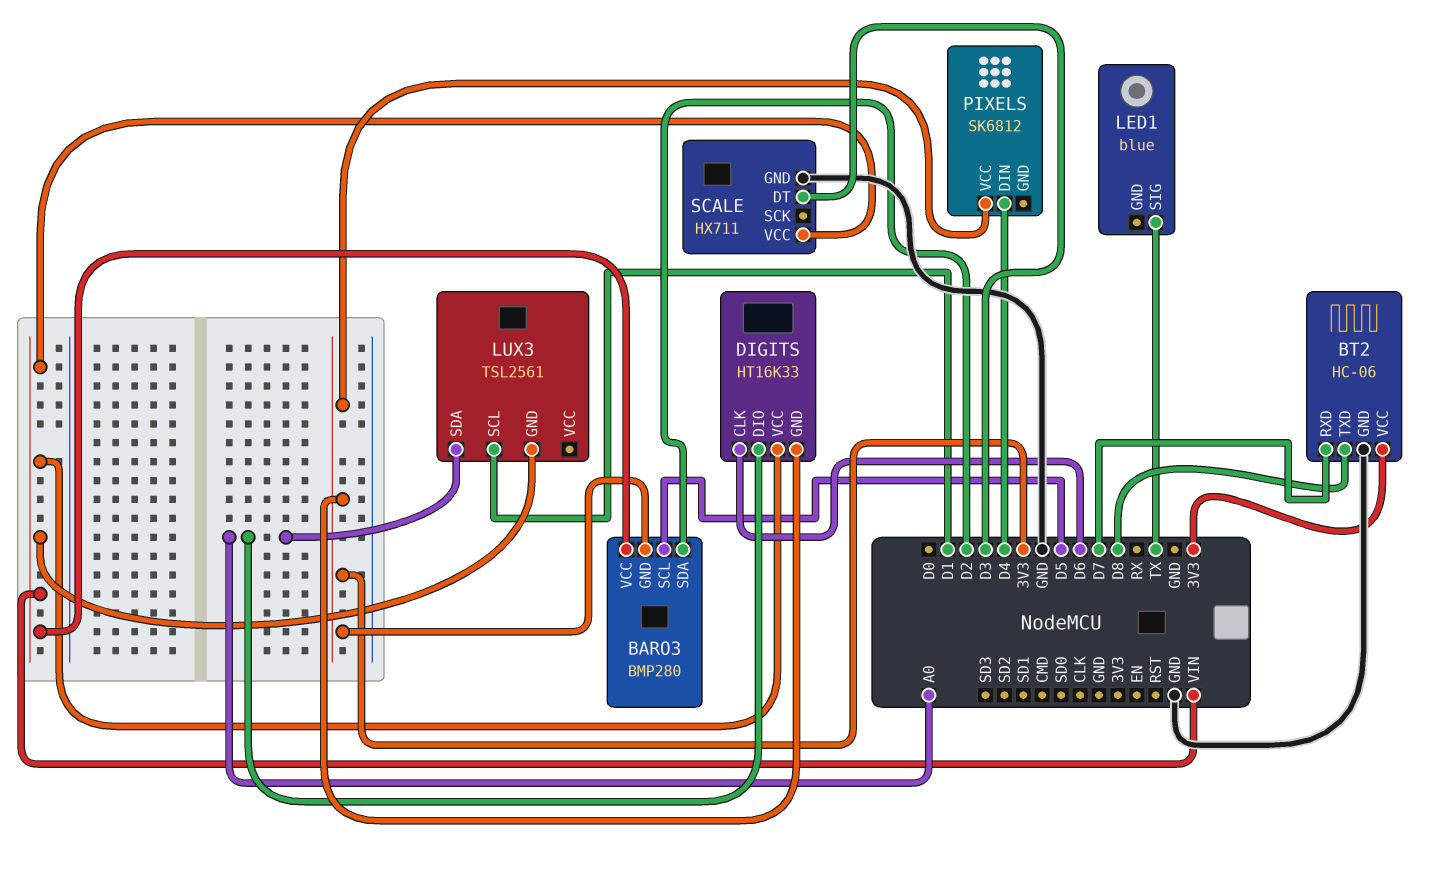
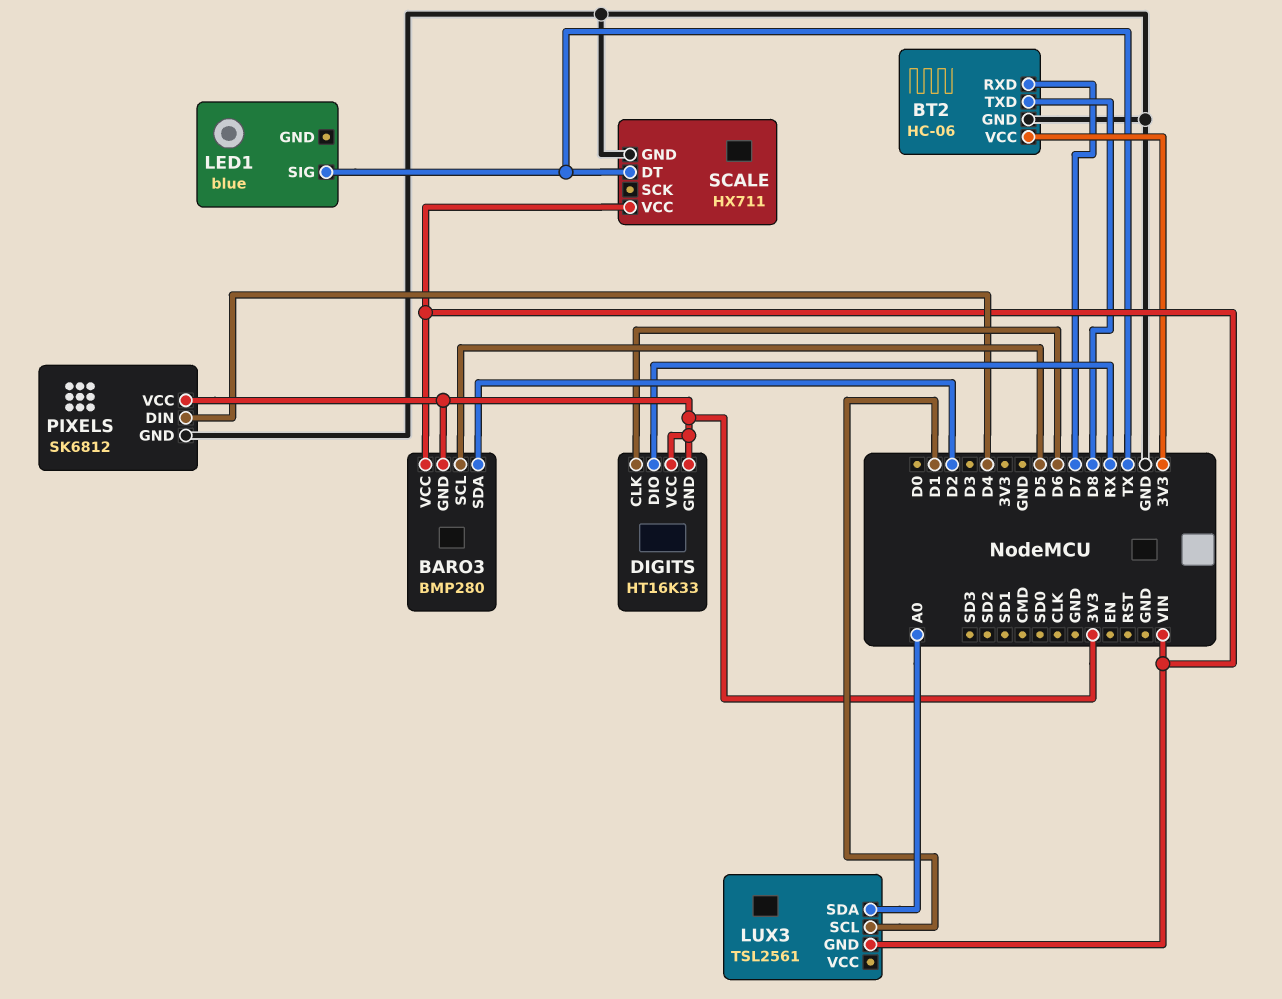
DIGITS pin DIO: A0 -> RX
DIGITS pin VCC: VIN -> 3V3
PIXELS pin GND: none -> GND
SCALE pin DT: D3 -> TX

